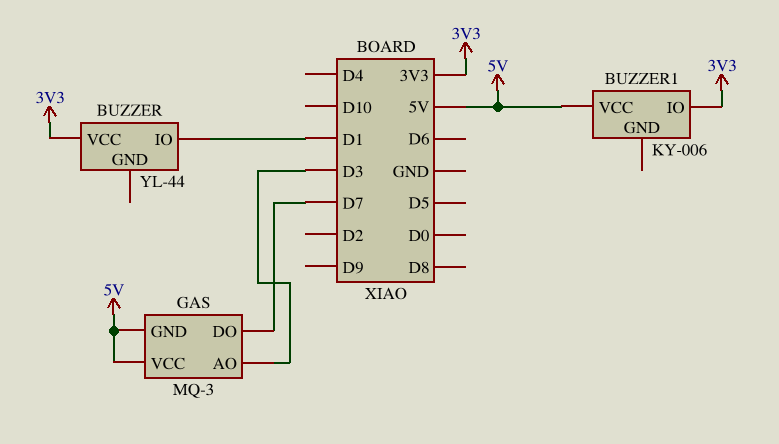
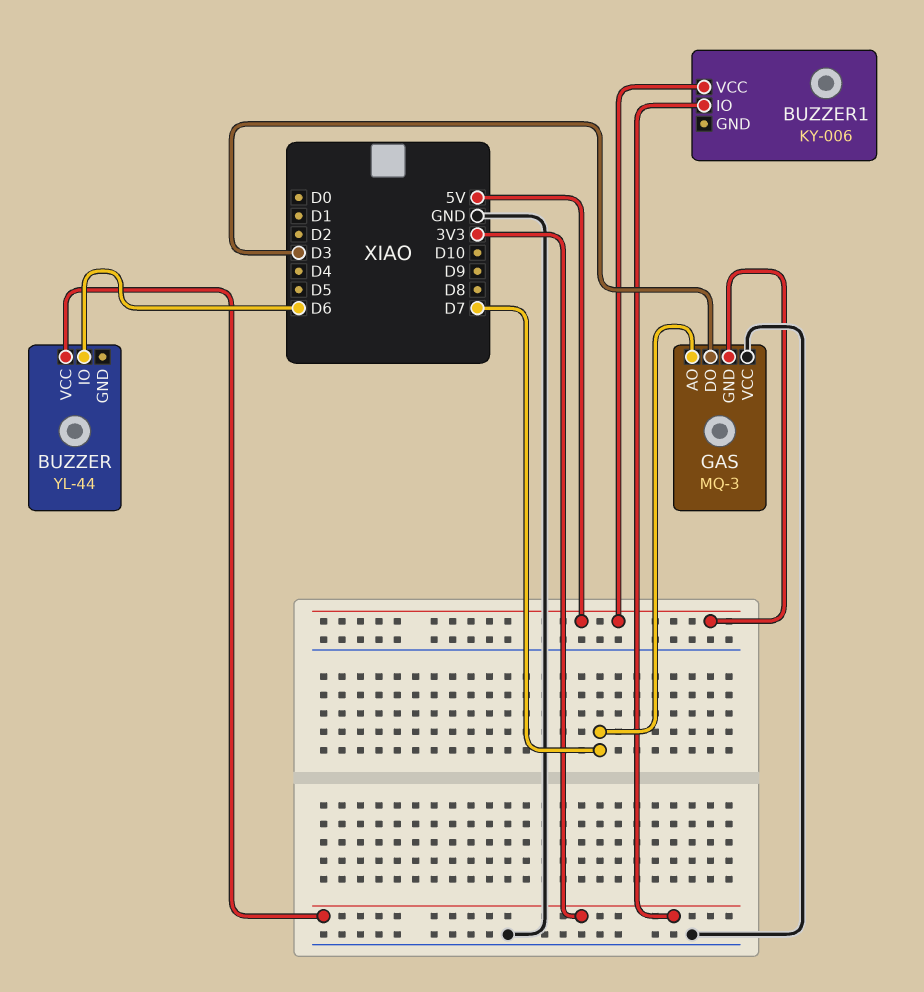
BUZZER pin IO: D1 -> D6
GAS pin AO: D3 -> D7
GAS pin DO: D7 -> D3
GAS pin VCC: 5V -> GND

